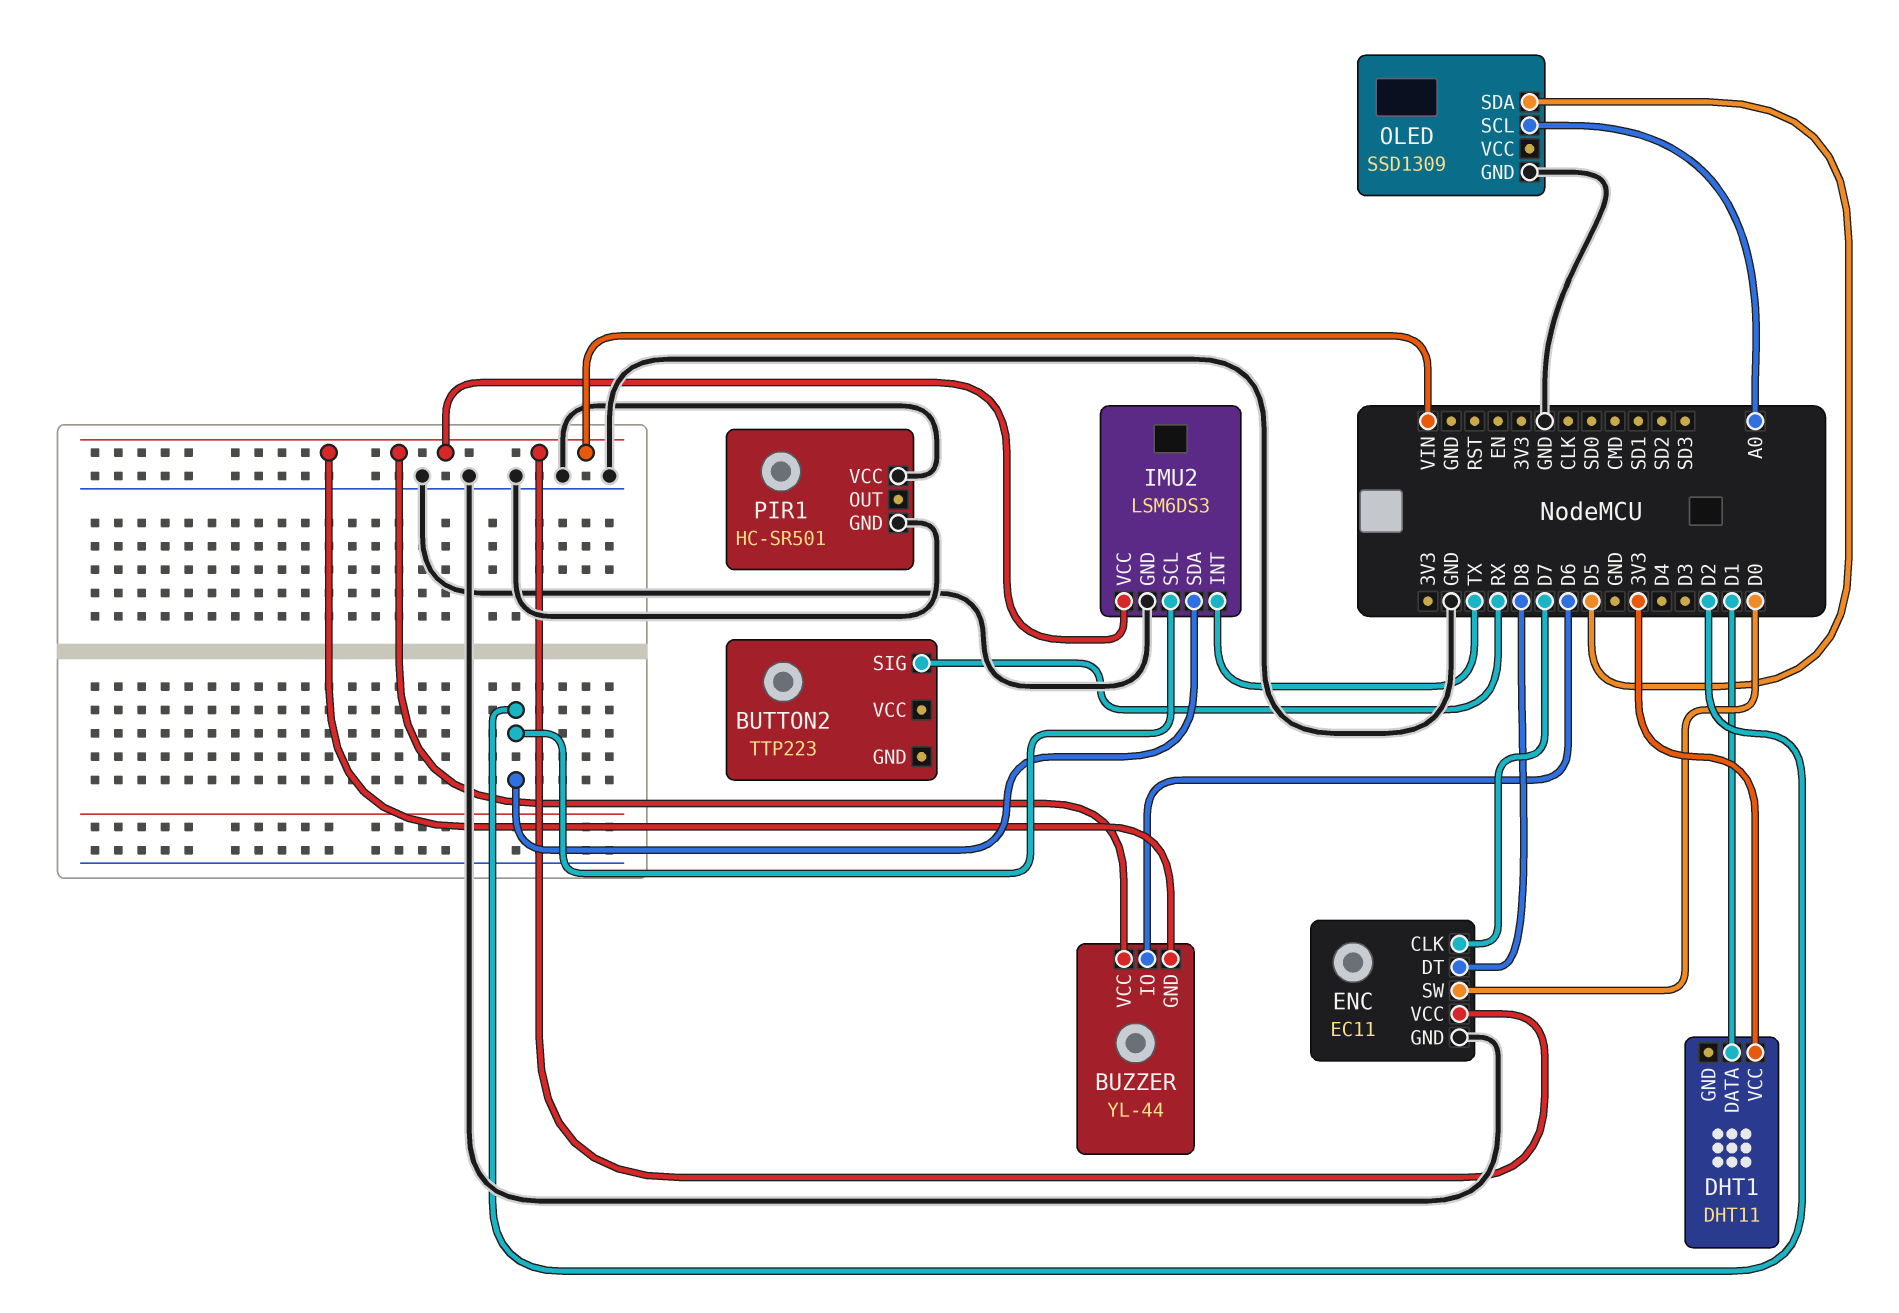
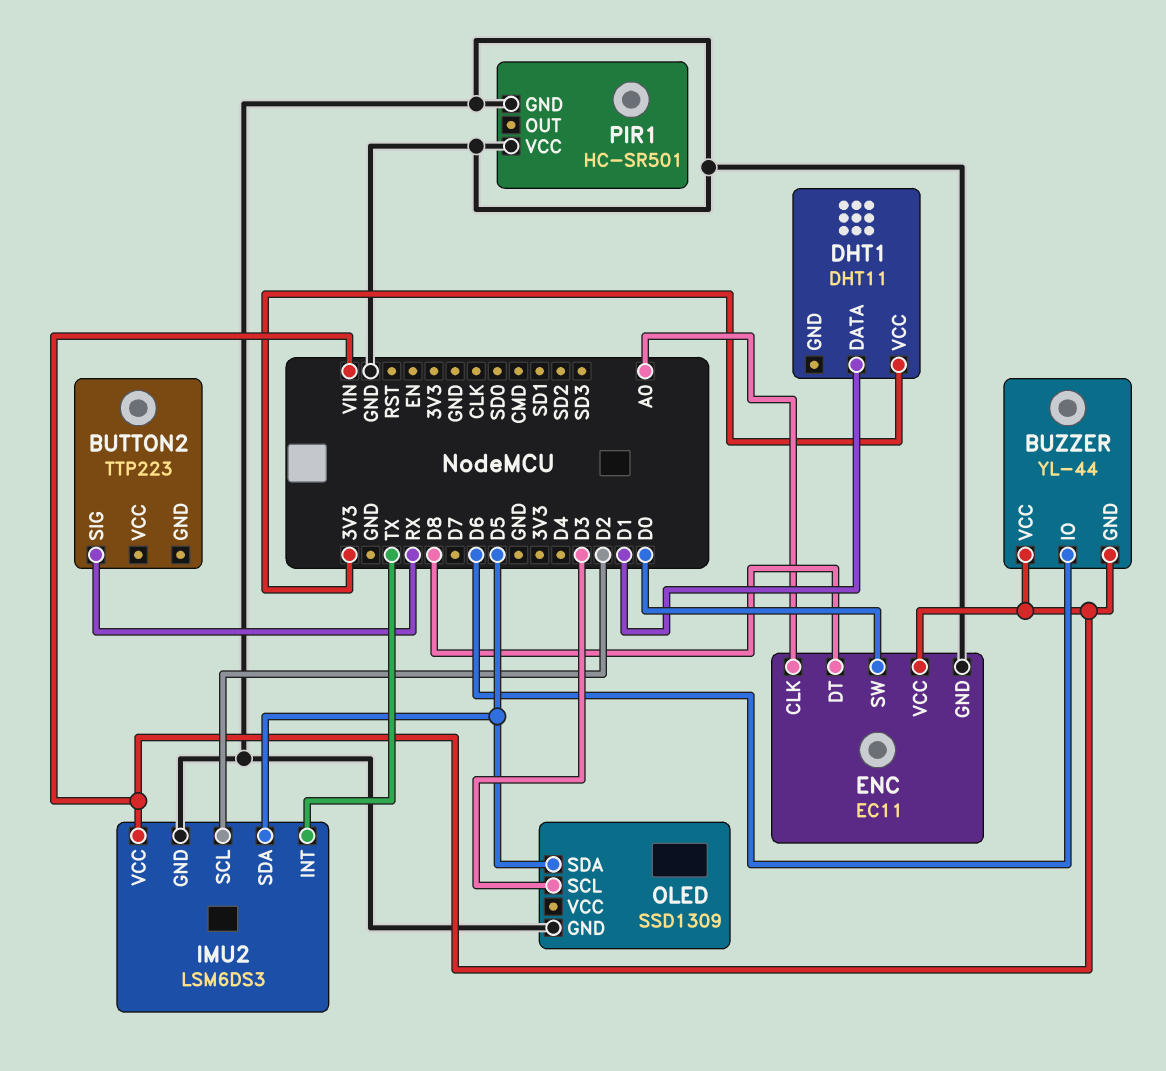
ENC pin CLK: D7 -> A0
IMU2 pin SDA: D2 -> D5
OLED pin SCL: A0 -> D3

